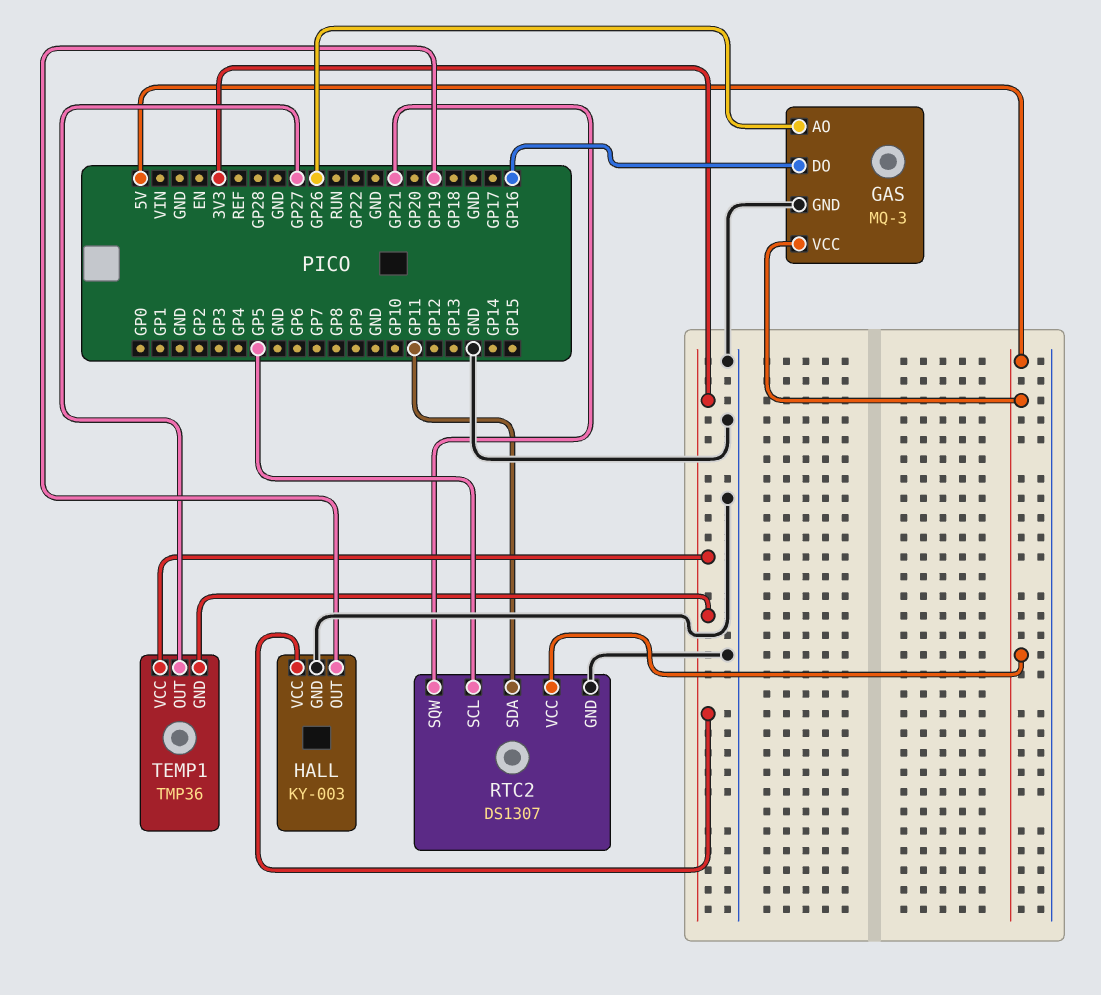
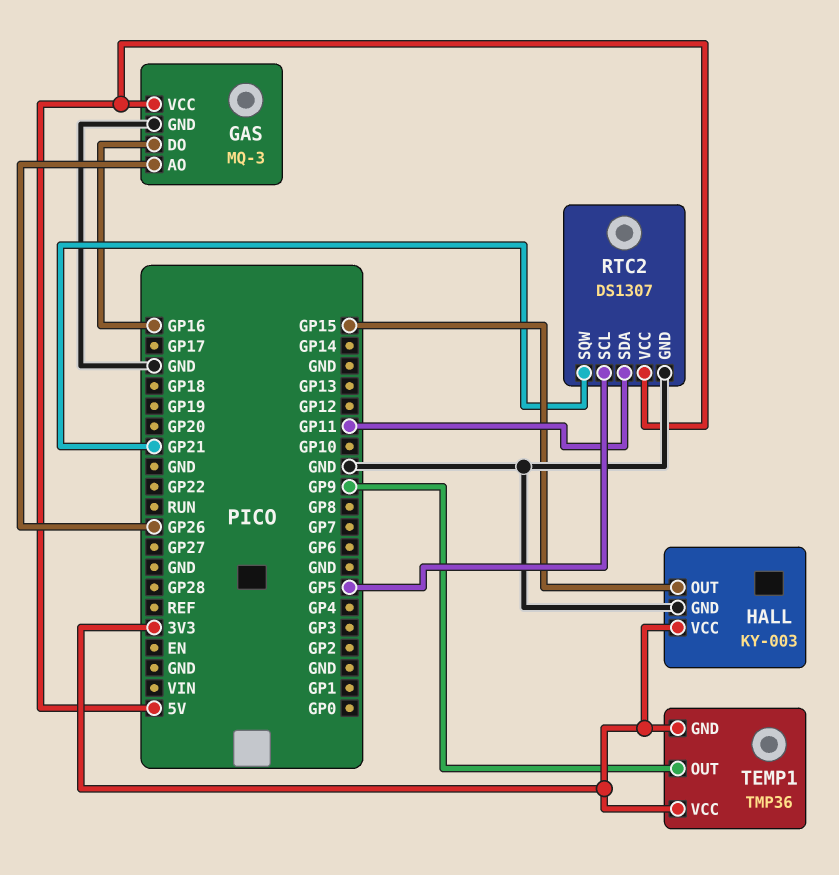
HALL pin OUT: GP19 -> GP15
TEMP1 pin OUT: GP27 -> GP9

